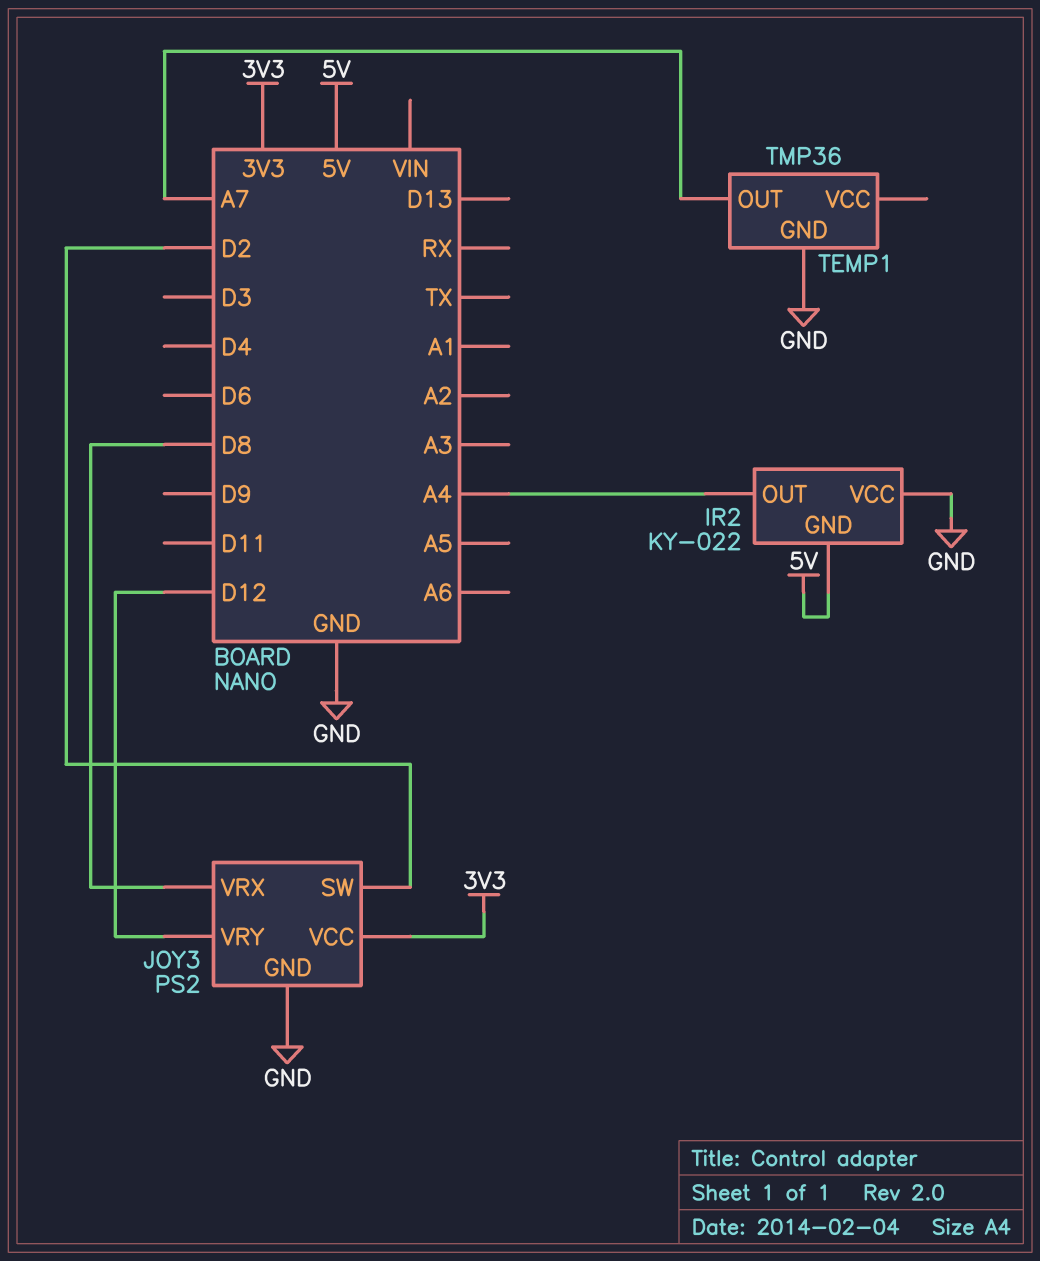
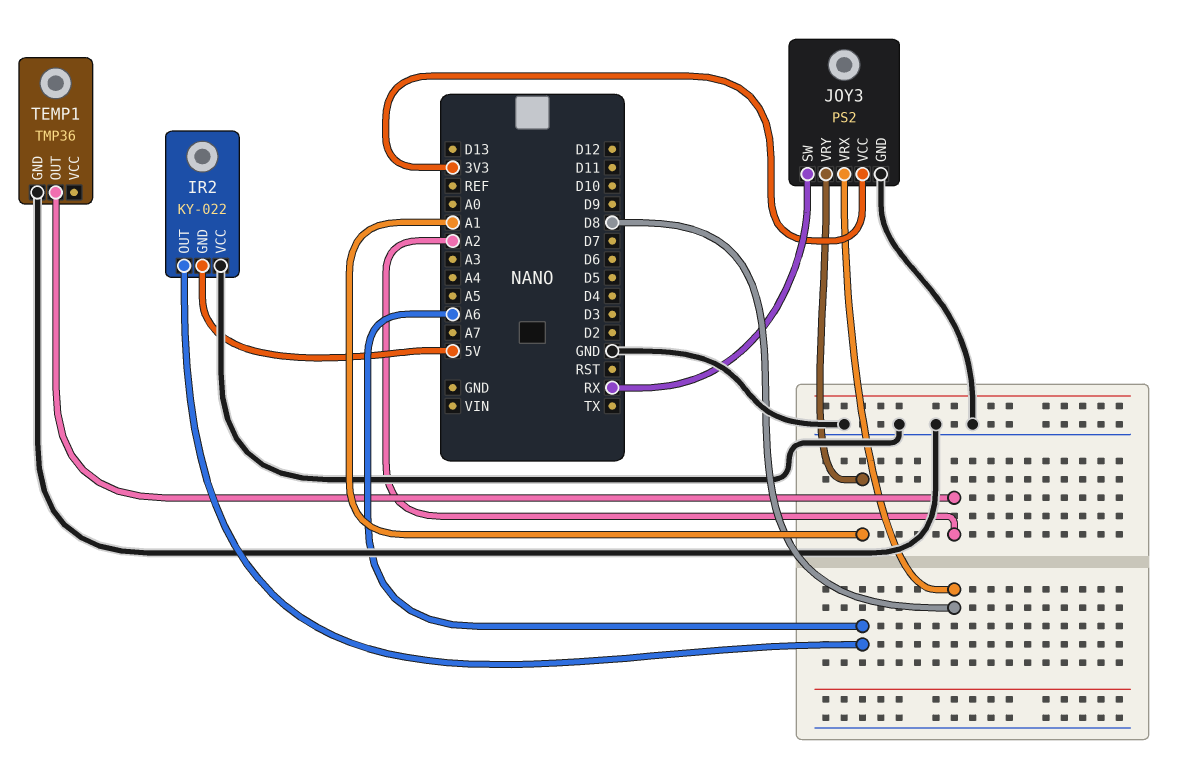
IR2 pin OUT: A4 -> A6
JOY3 pin SW: D2 -> RX
JOY3 pin VRY: D12 -> A1
TEMP1 pin OUT: A7 -> A2

